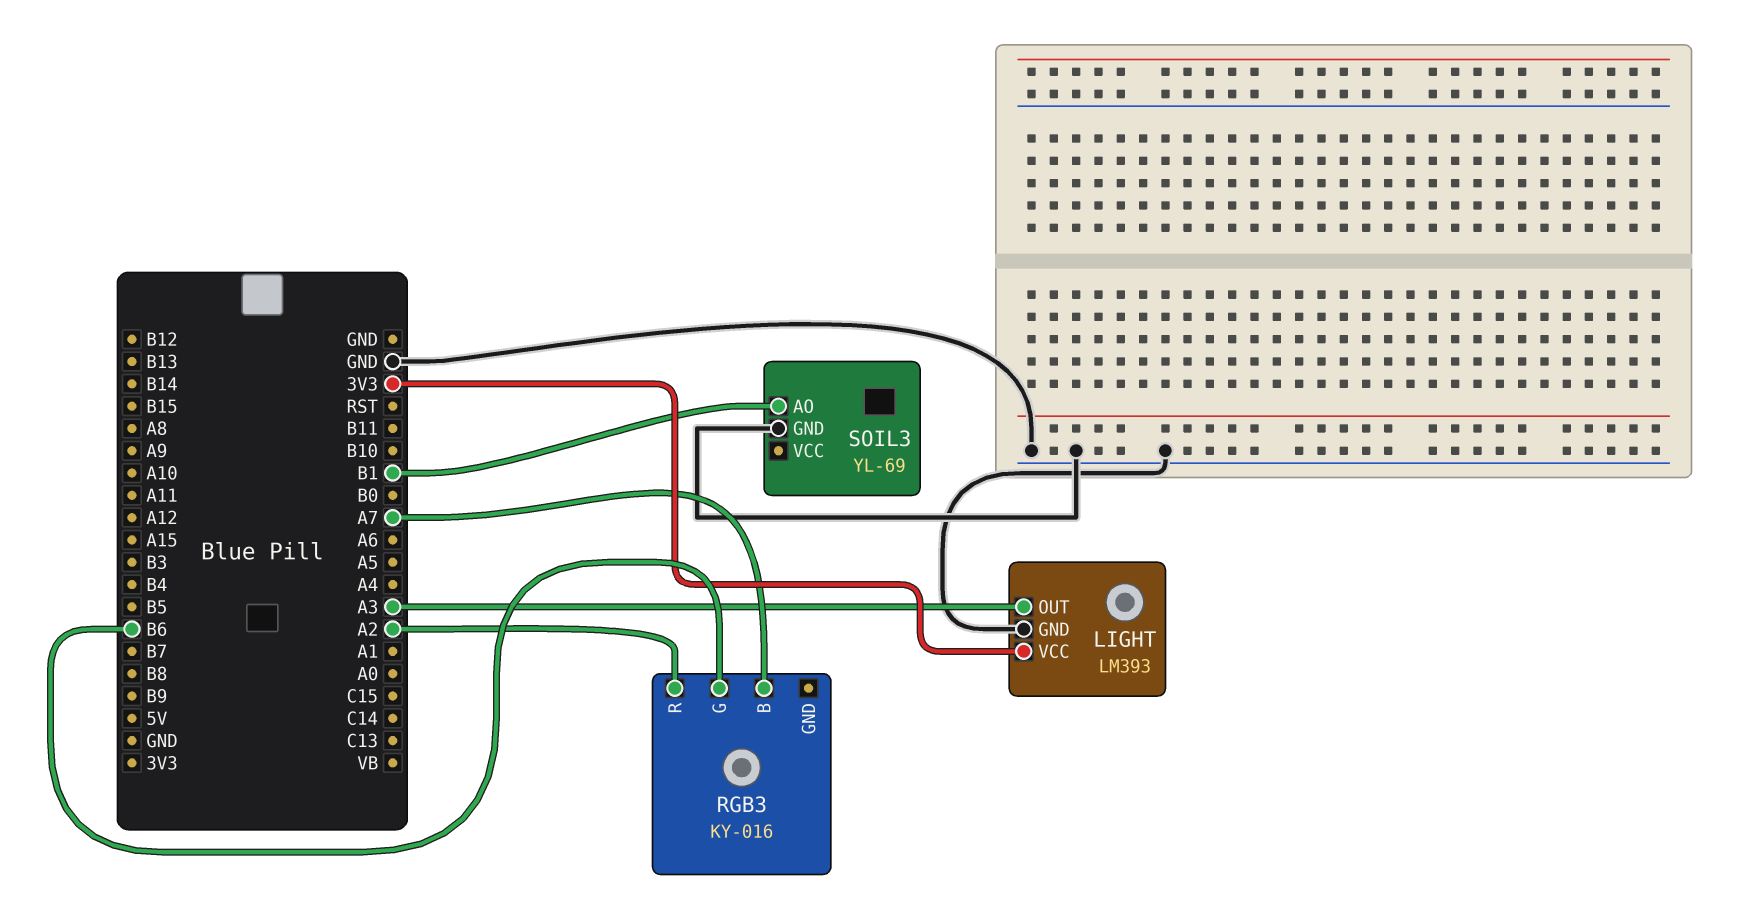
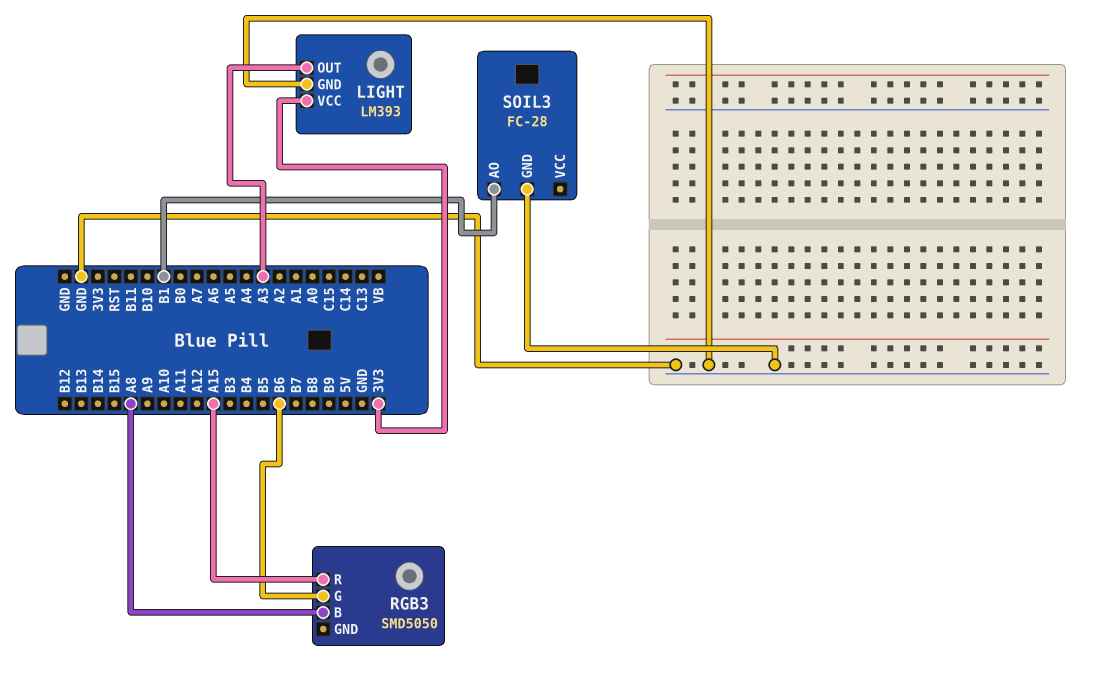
RGB3: KY-016 -> SMD5050
RGB3 pin B: A7 -> A8
RGB3 pin R: A2 -> A15
SOIL3: YL-69 -> FC-28

